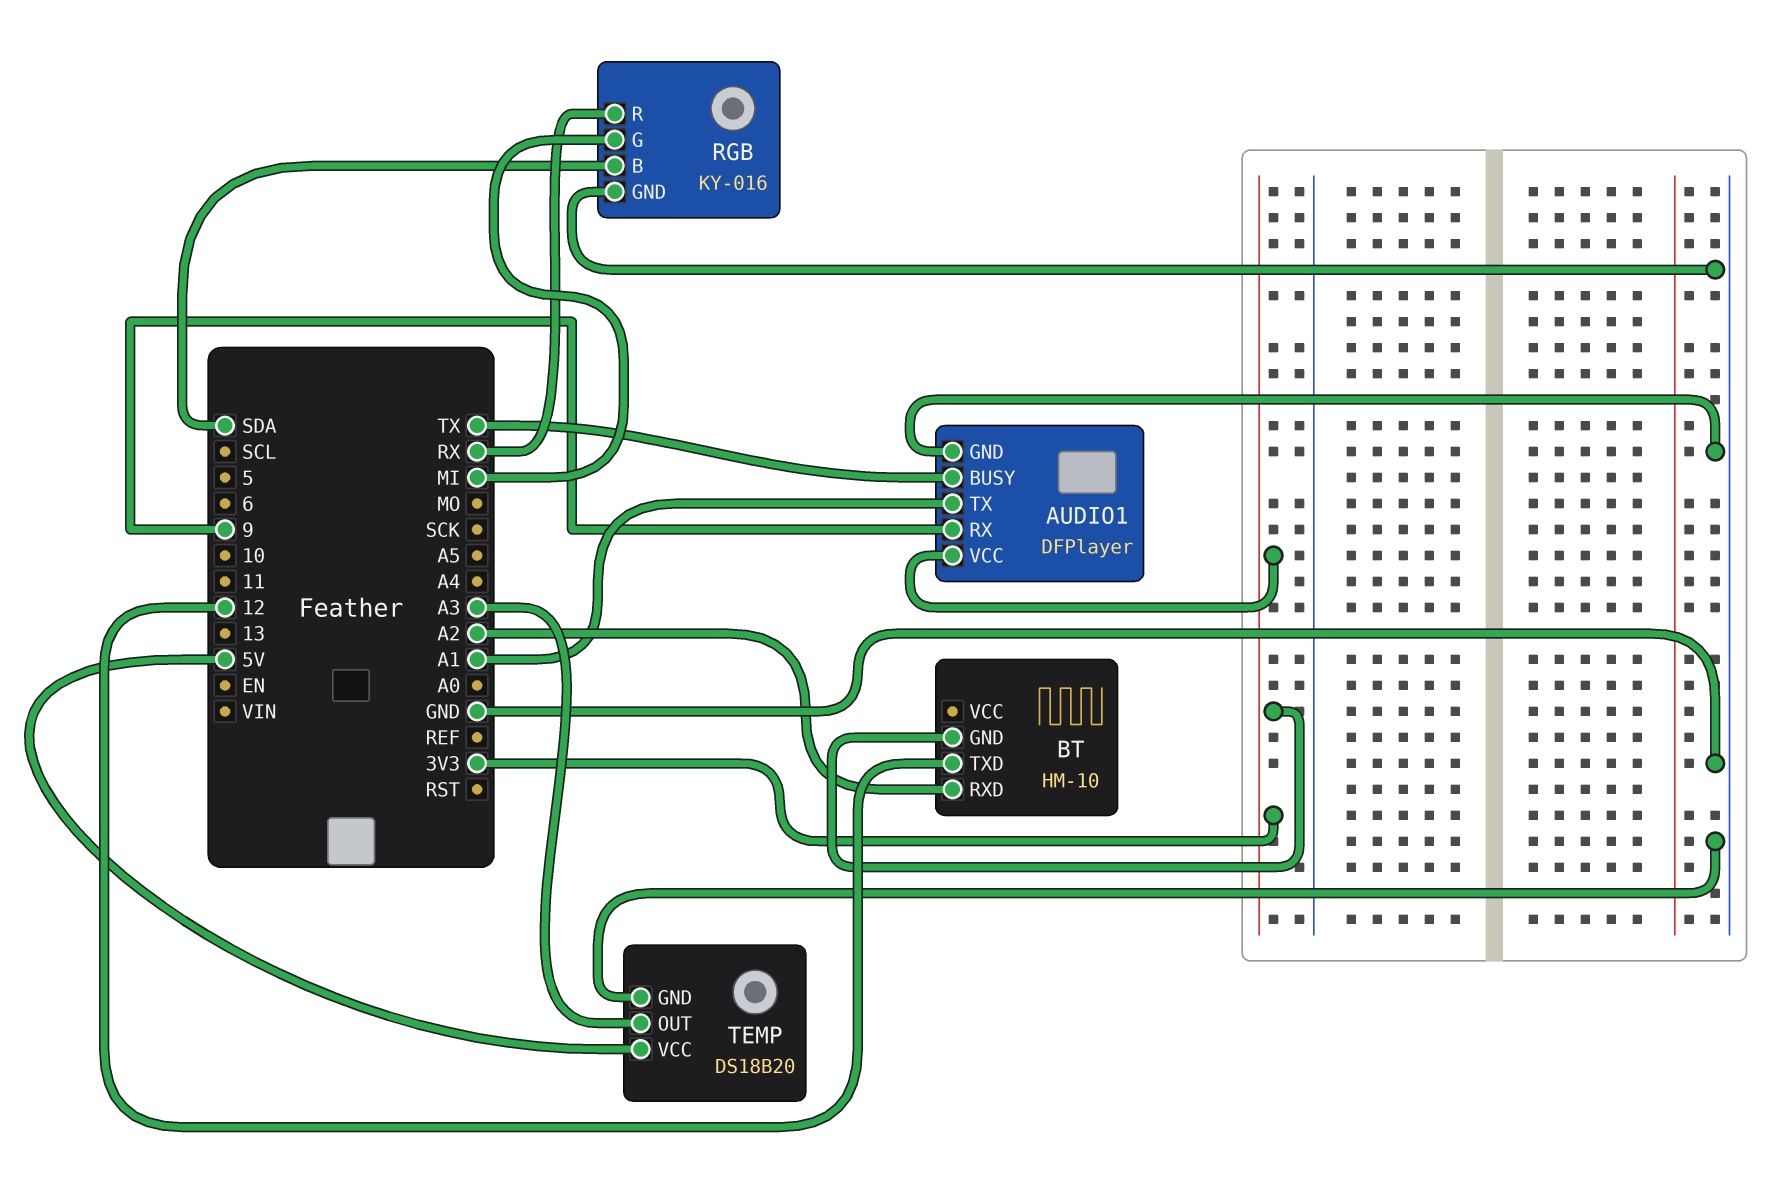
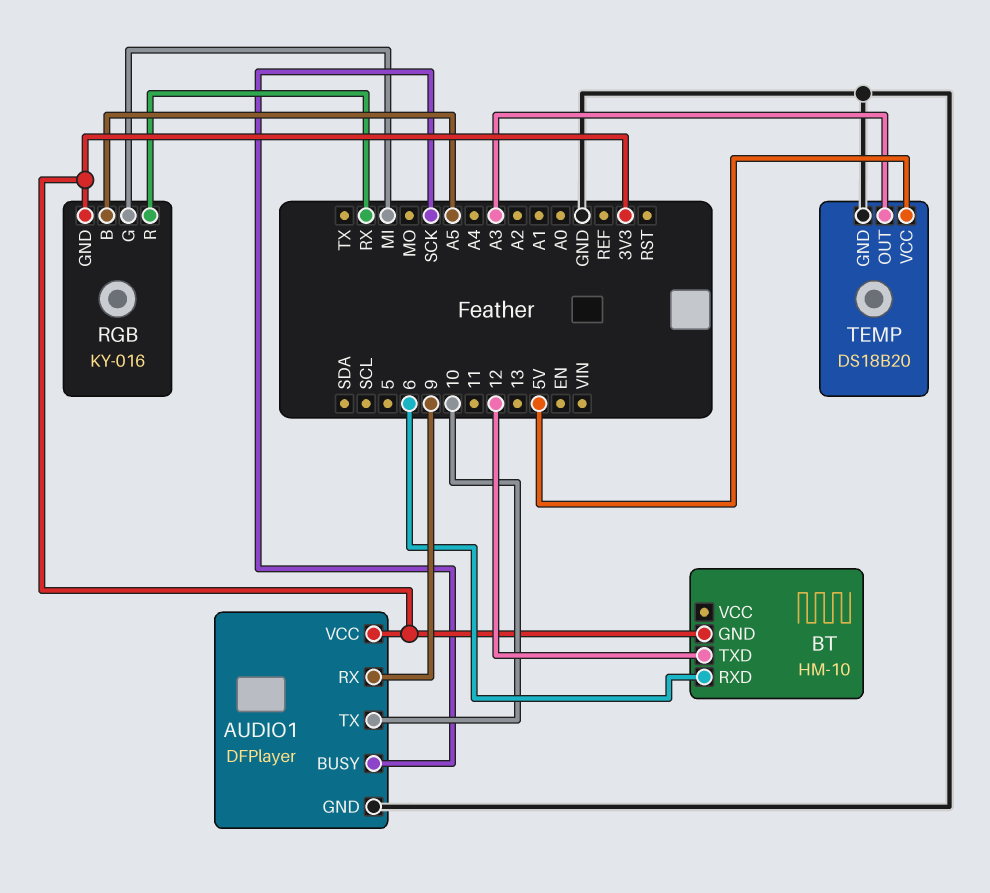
AUDIO1 pin BUSY: TX -> SCK
AUDIO1 pin TX: A1 -> 10
BT pin RXD: A2 -> 6
RGB pin B: SDA -> A5
RGB pin GND: GND -> 3V3

